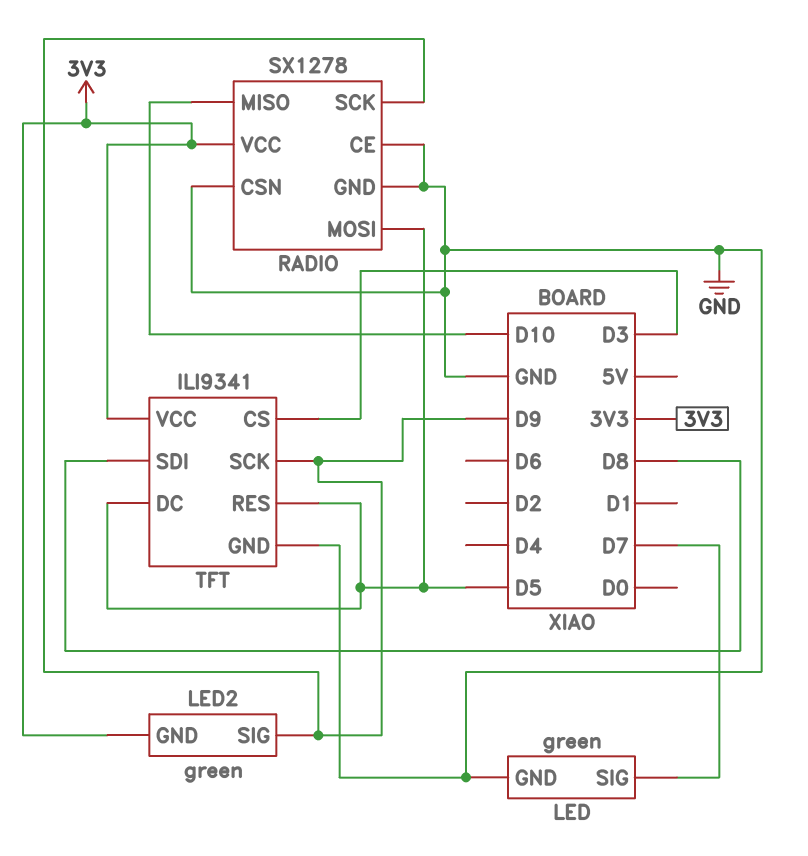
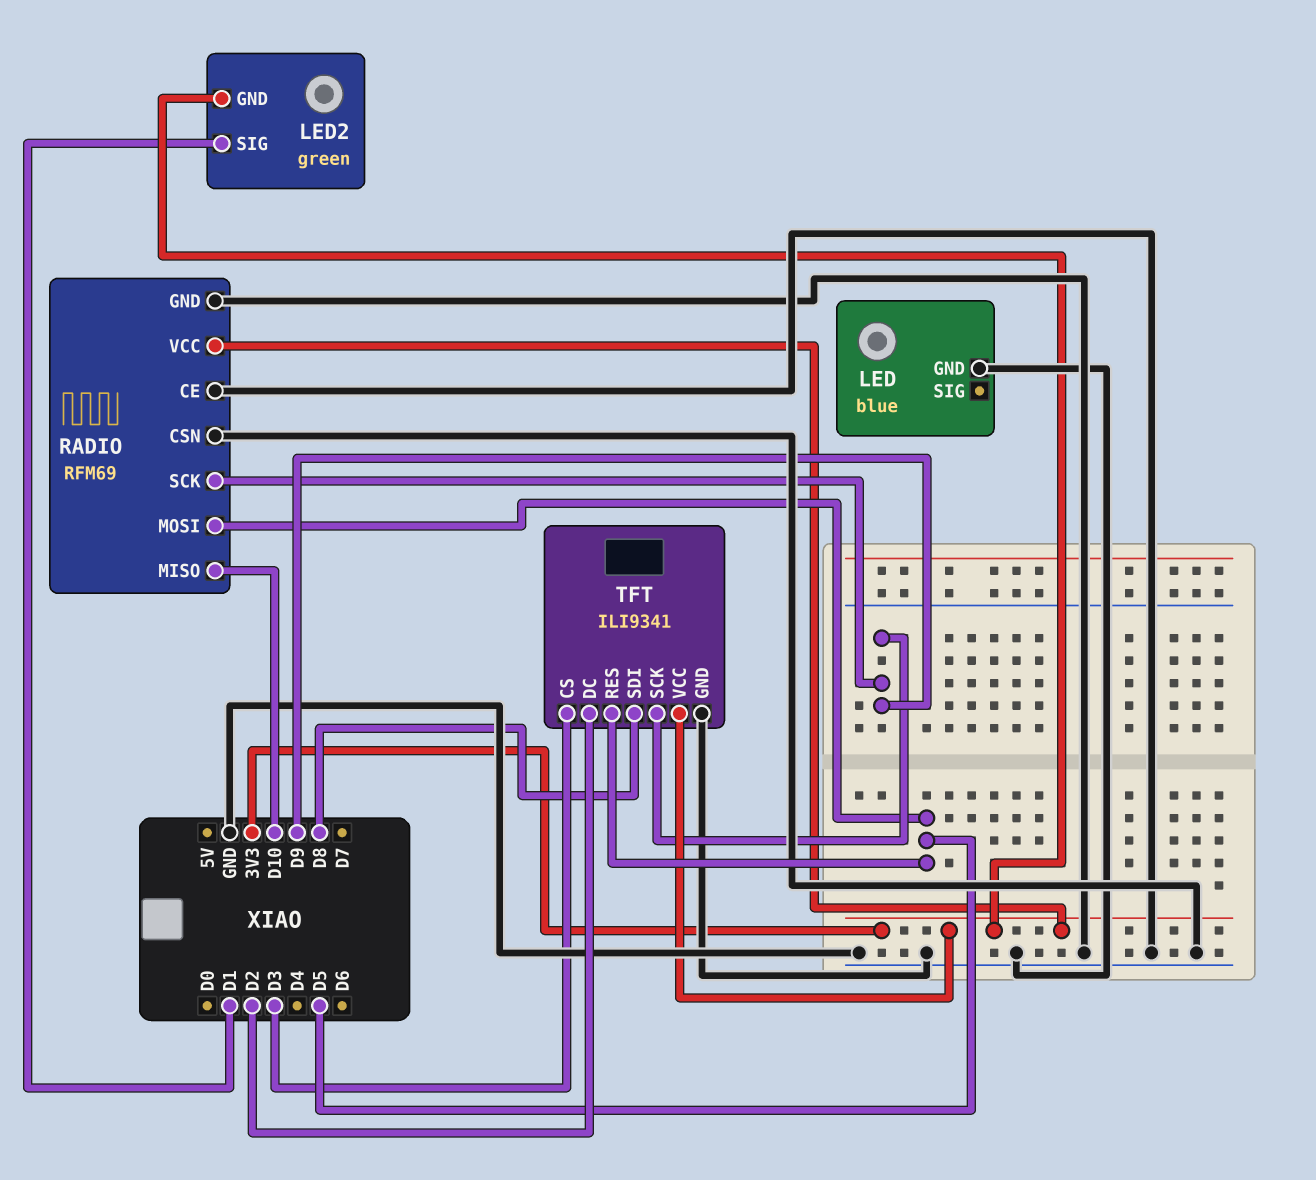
LED: green -> blue
LED pin SIG: D7 -> none
LED2 pin SIG: D9 -> D1
RADIO: SX1278 -> RFM69
TFT pin DC: D5 -> D2

